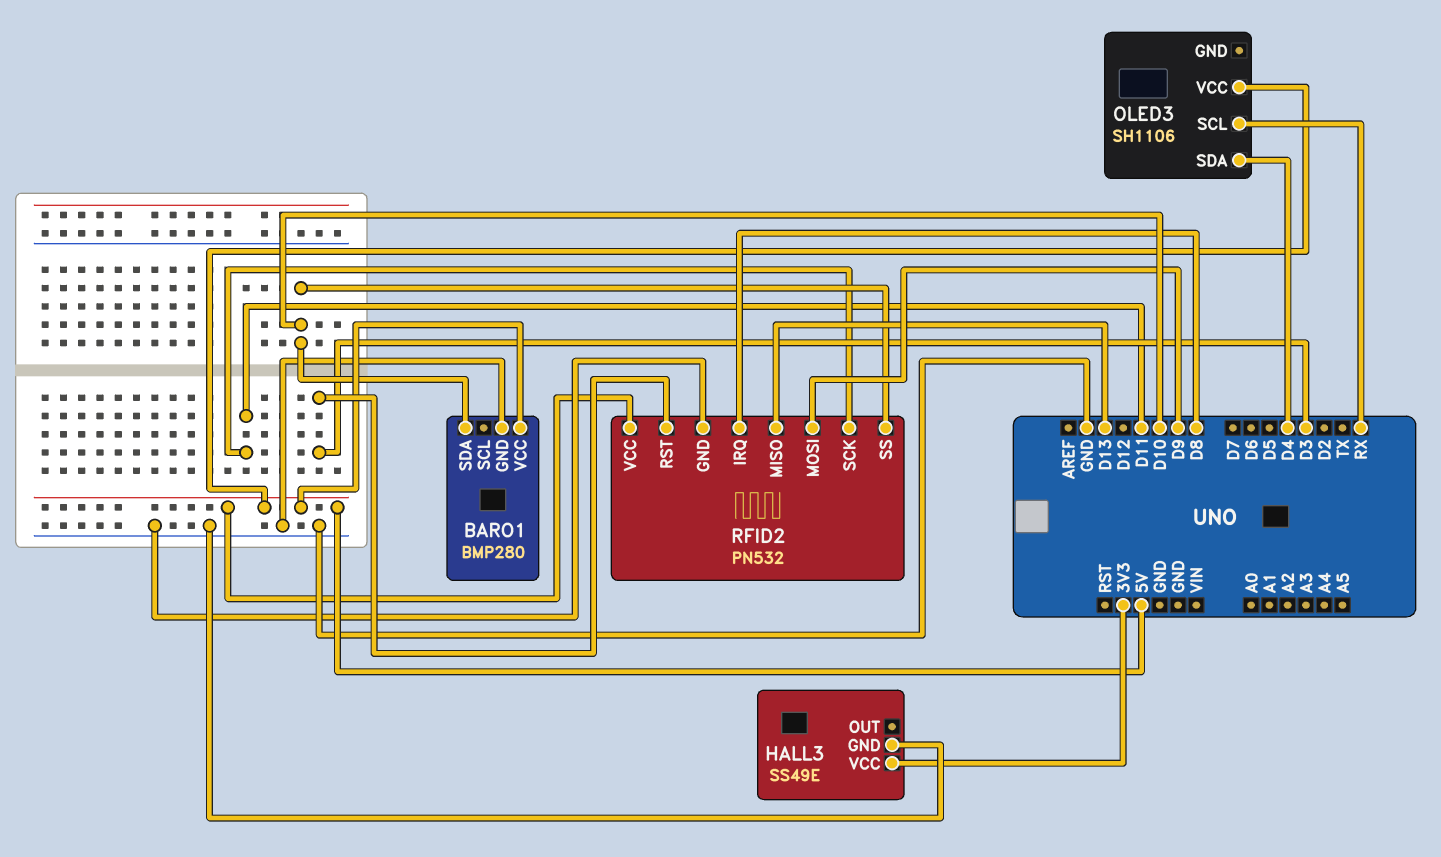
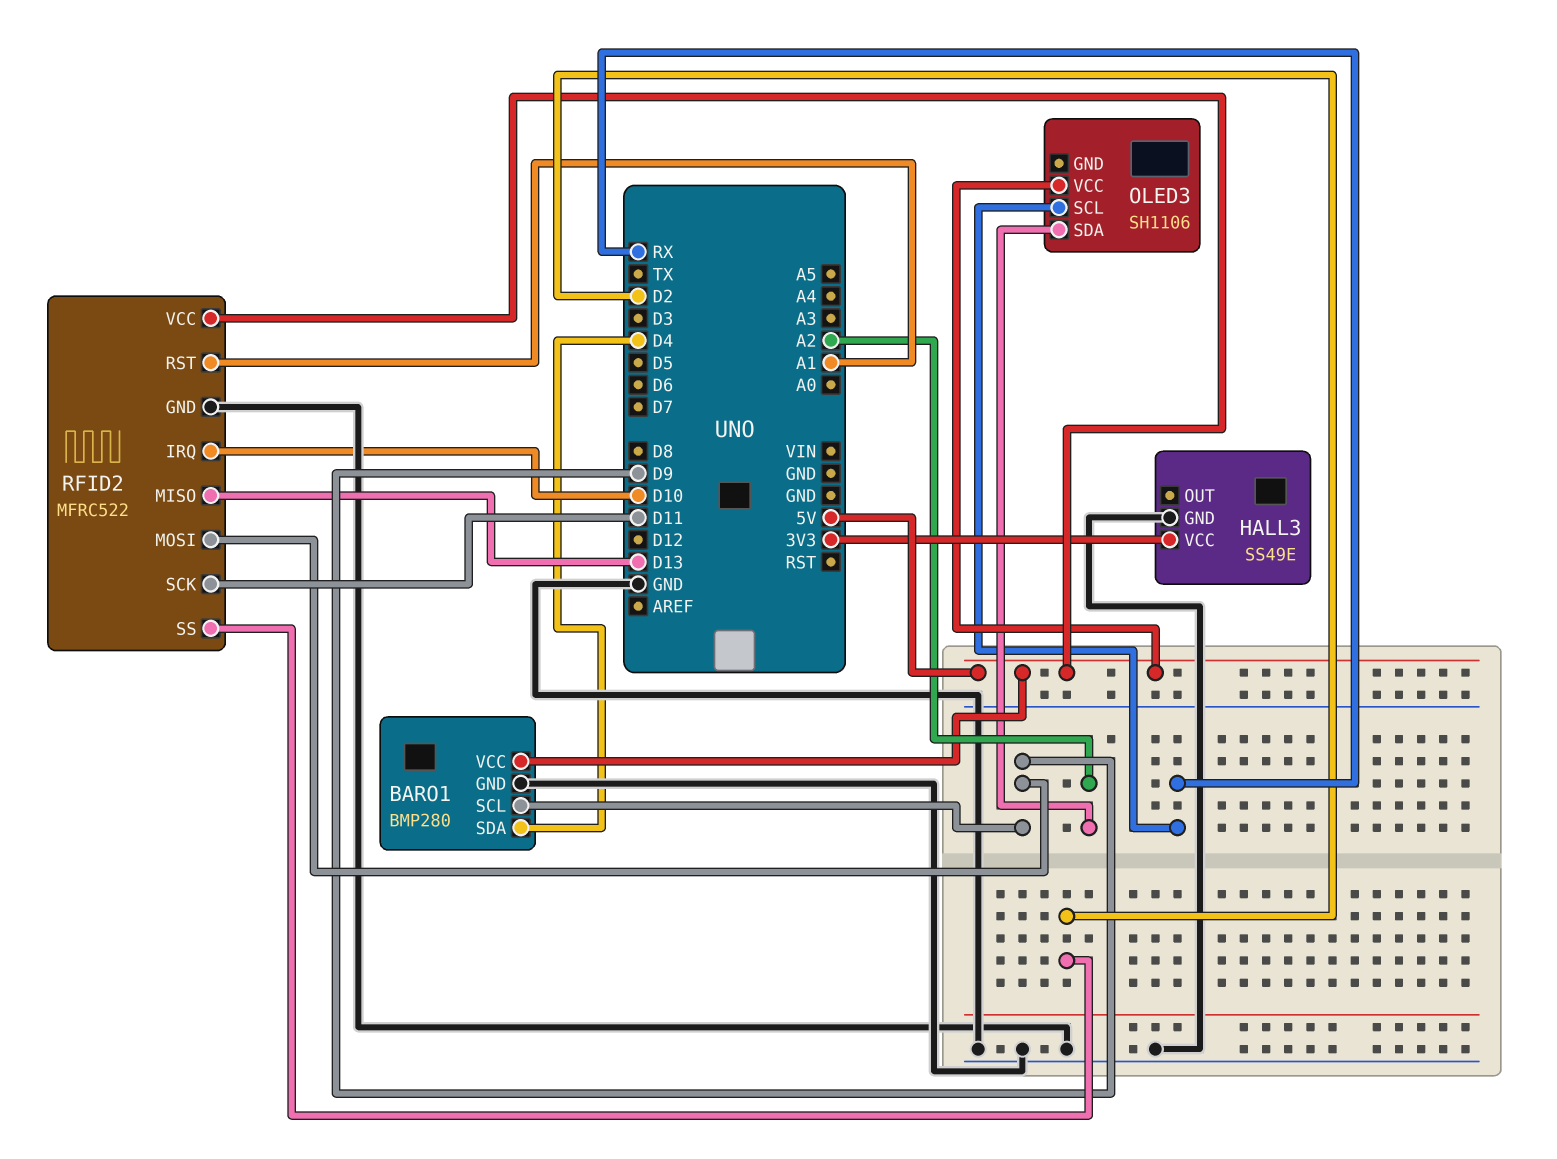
BARO1 pin SCL: none -> D9
BARO1 pin SDA: D10 -> D4
OLED3 pin SDA: D4 -> A2
RFID2: PN532 -> MFRC522
RFID2 pin IRQ: D8 -> D10
RFID2 pin RST: D3 -> A1
RFID2 pin SS: D10 -> D2

